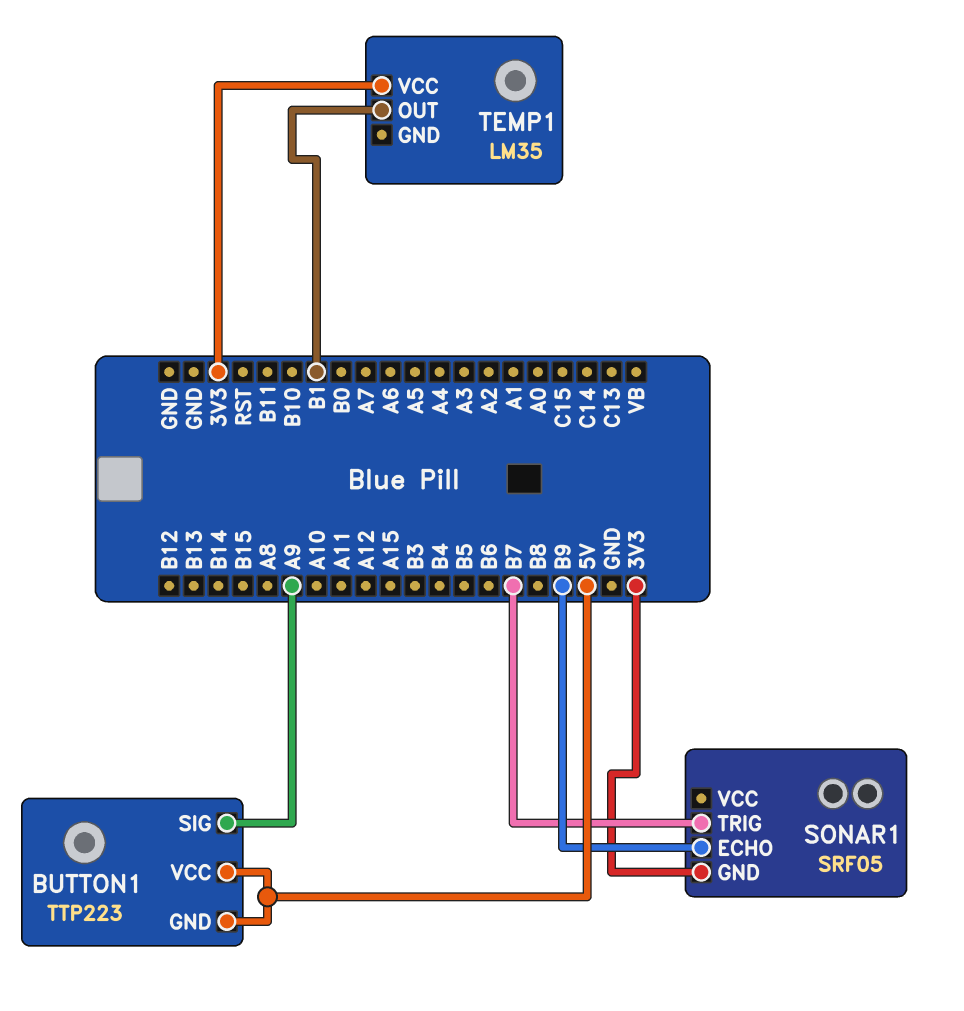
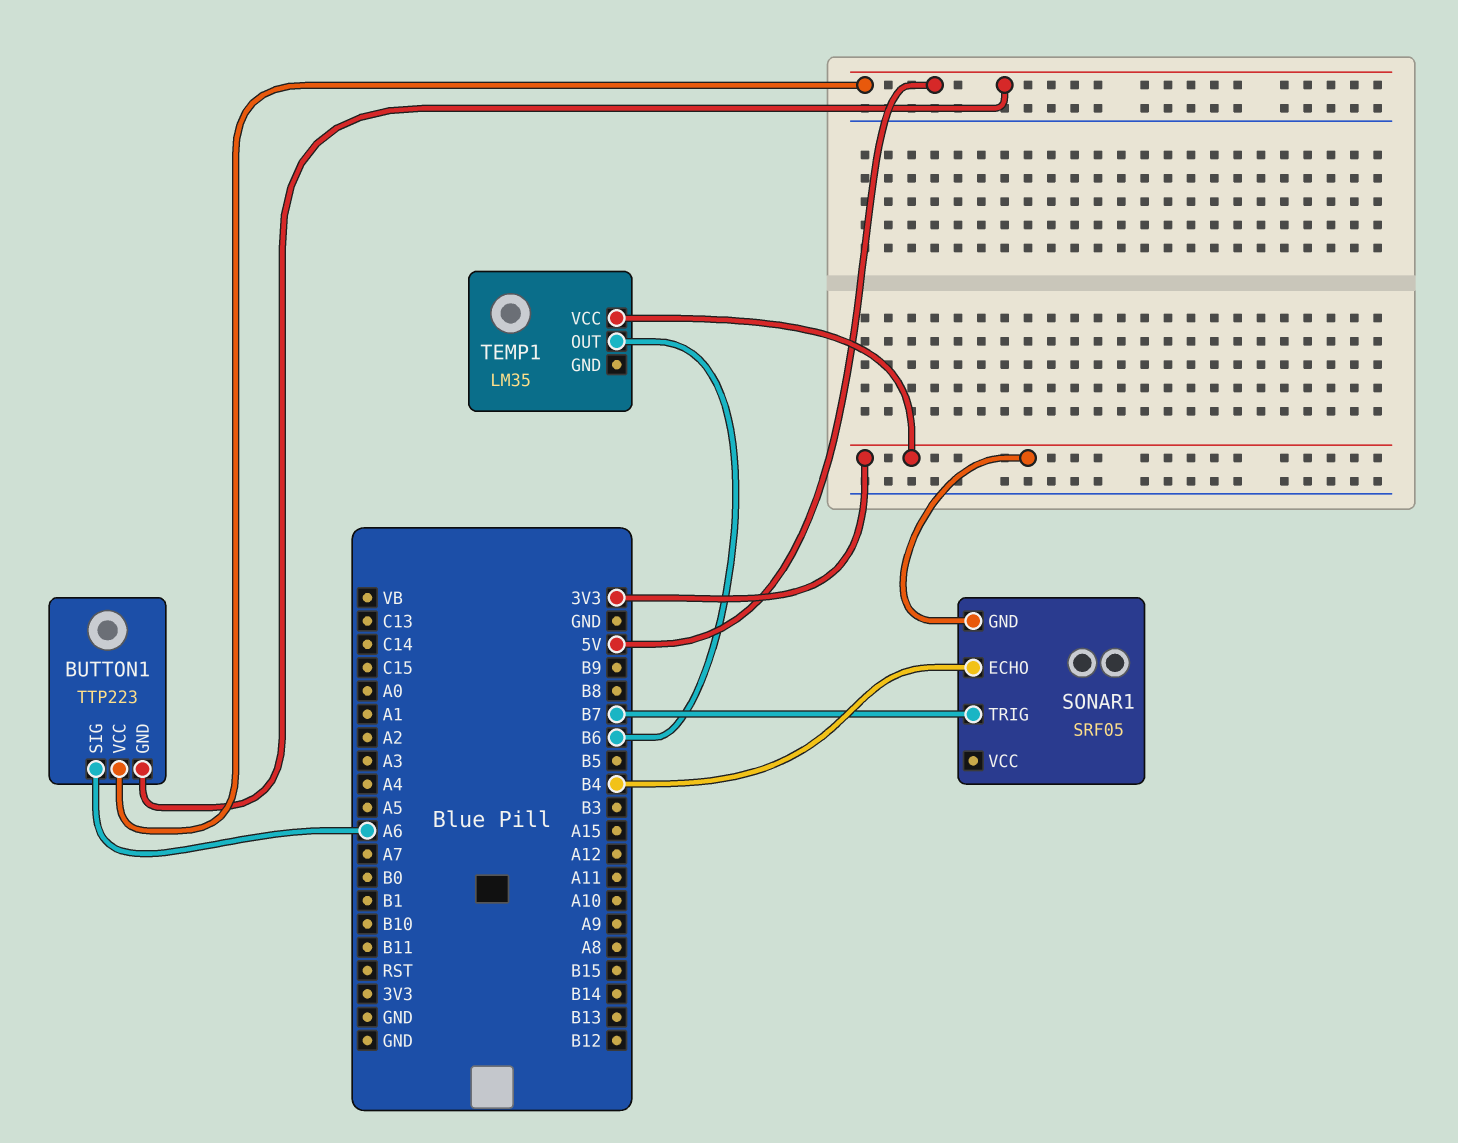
BUTTON1 pin SIG: A9 -> A6
SONAR1 pin ECHO: B9 -> B4
TEMP1 pin OUT: B1 -> B6

